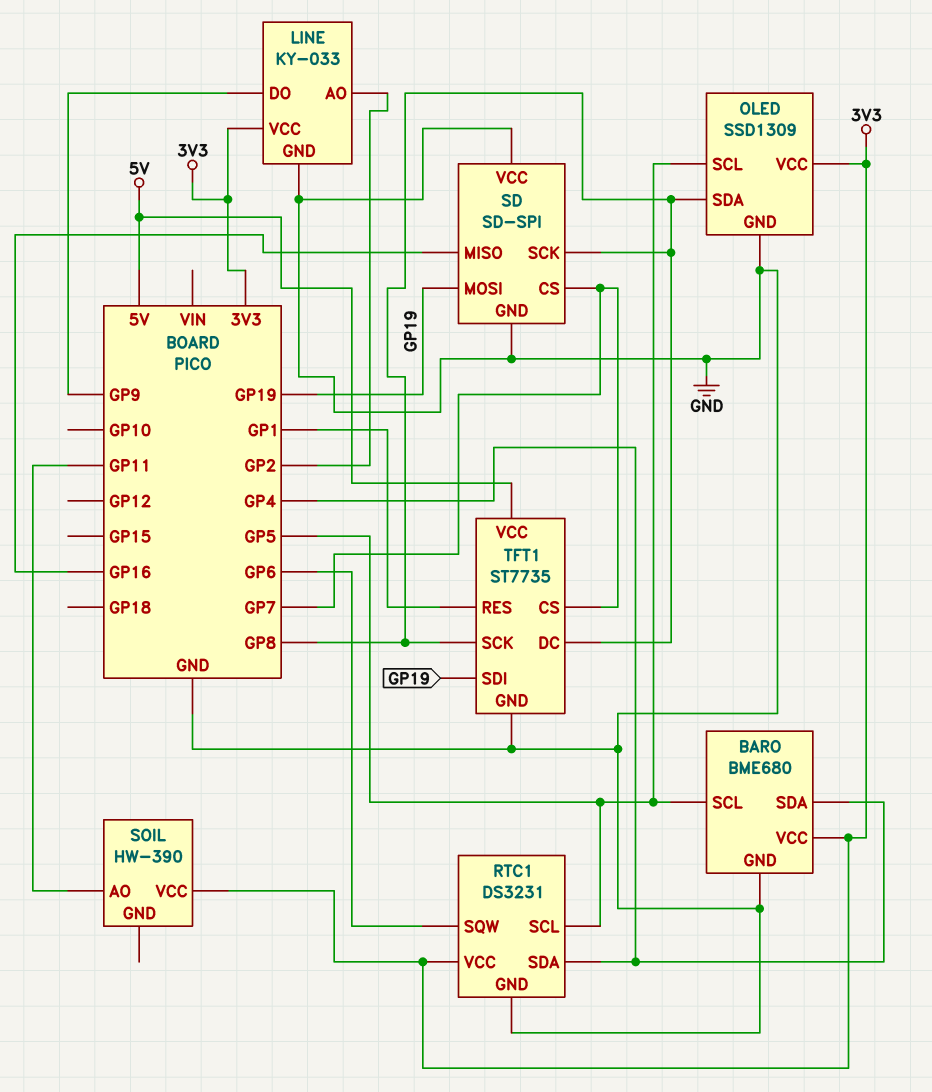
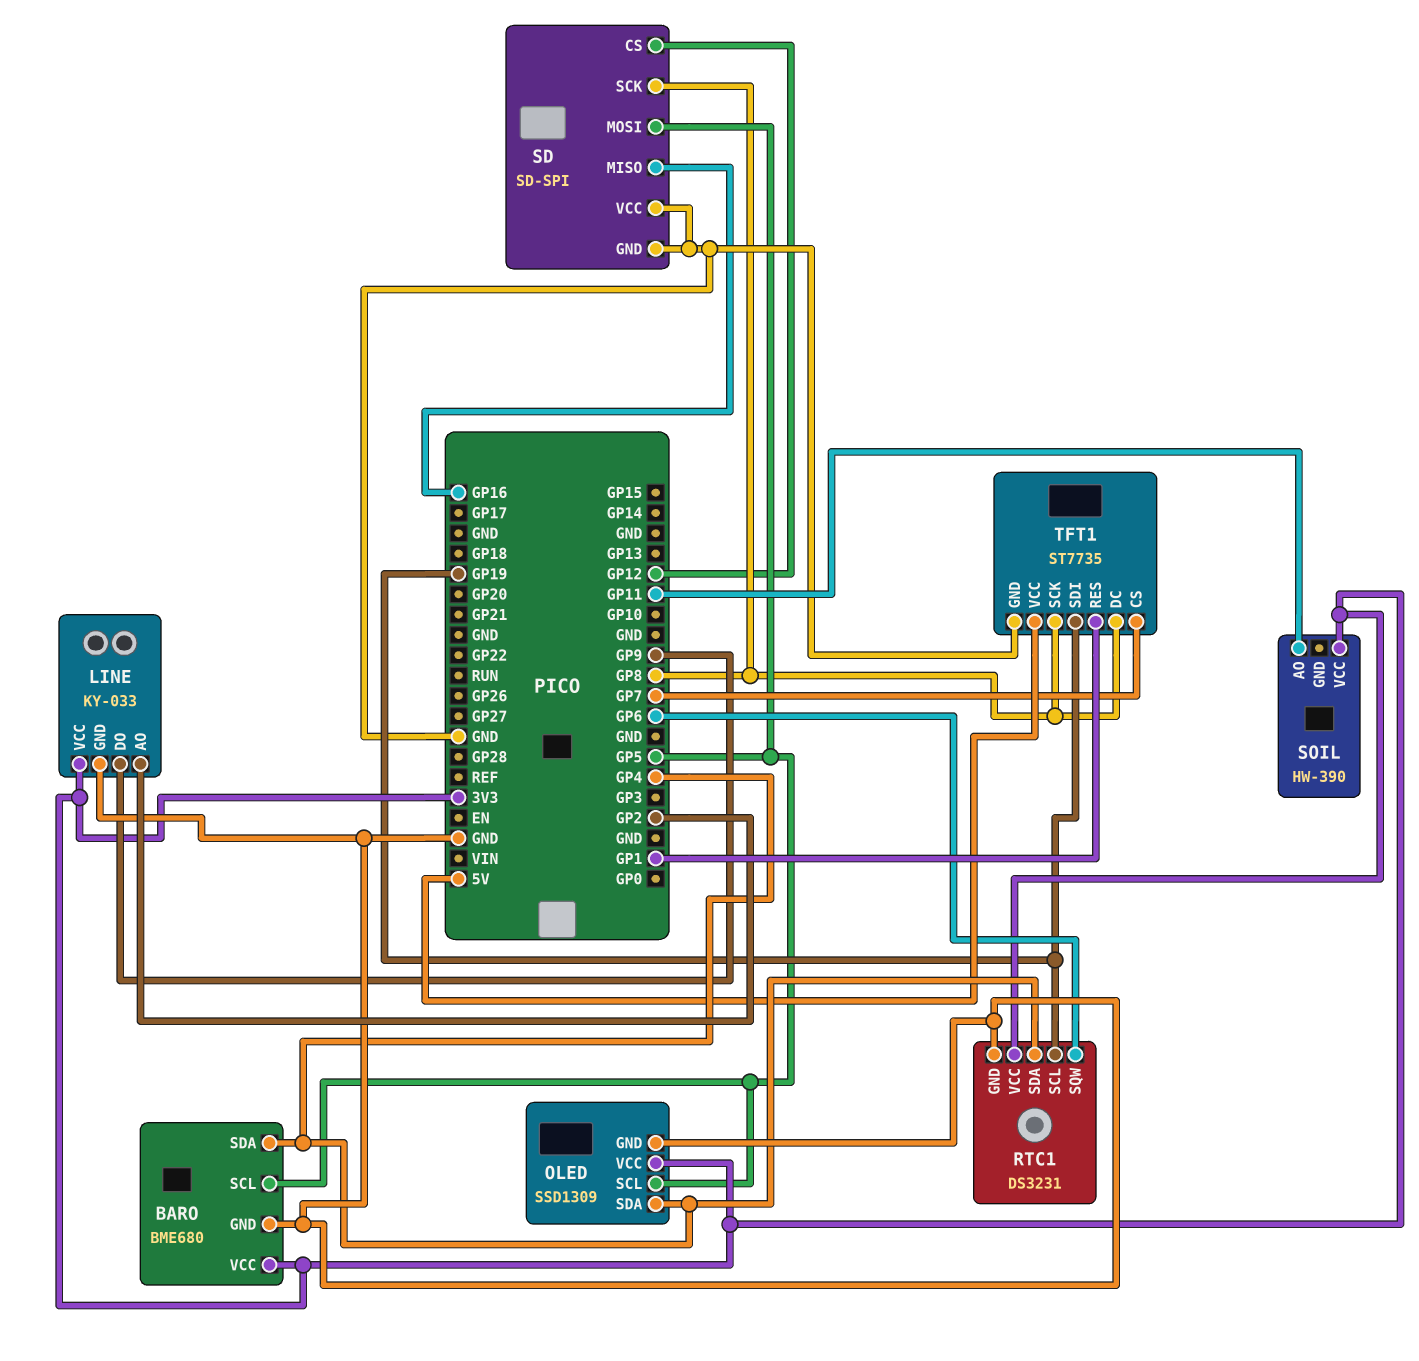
OLED pin SDA: GP8 -> GP4
RTC1 pin SCL: GP5 -> GP19
SD pin CS: GP7 -> GP12
SD pin MOSI: GP19 -> GP5

